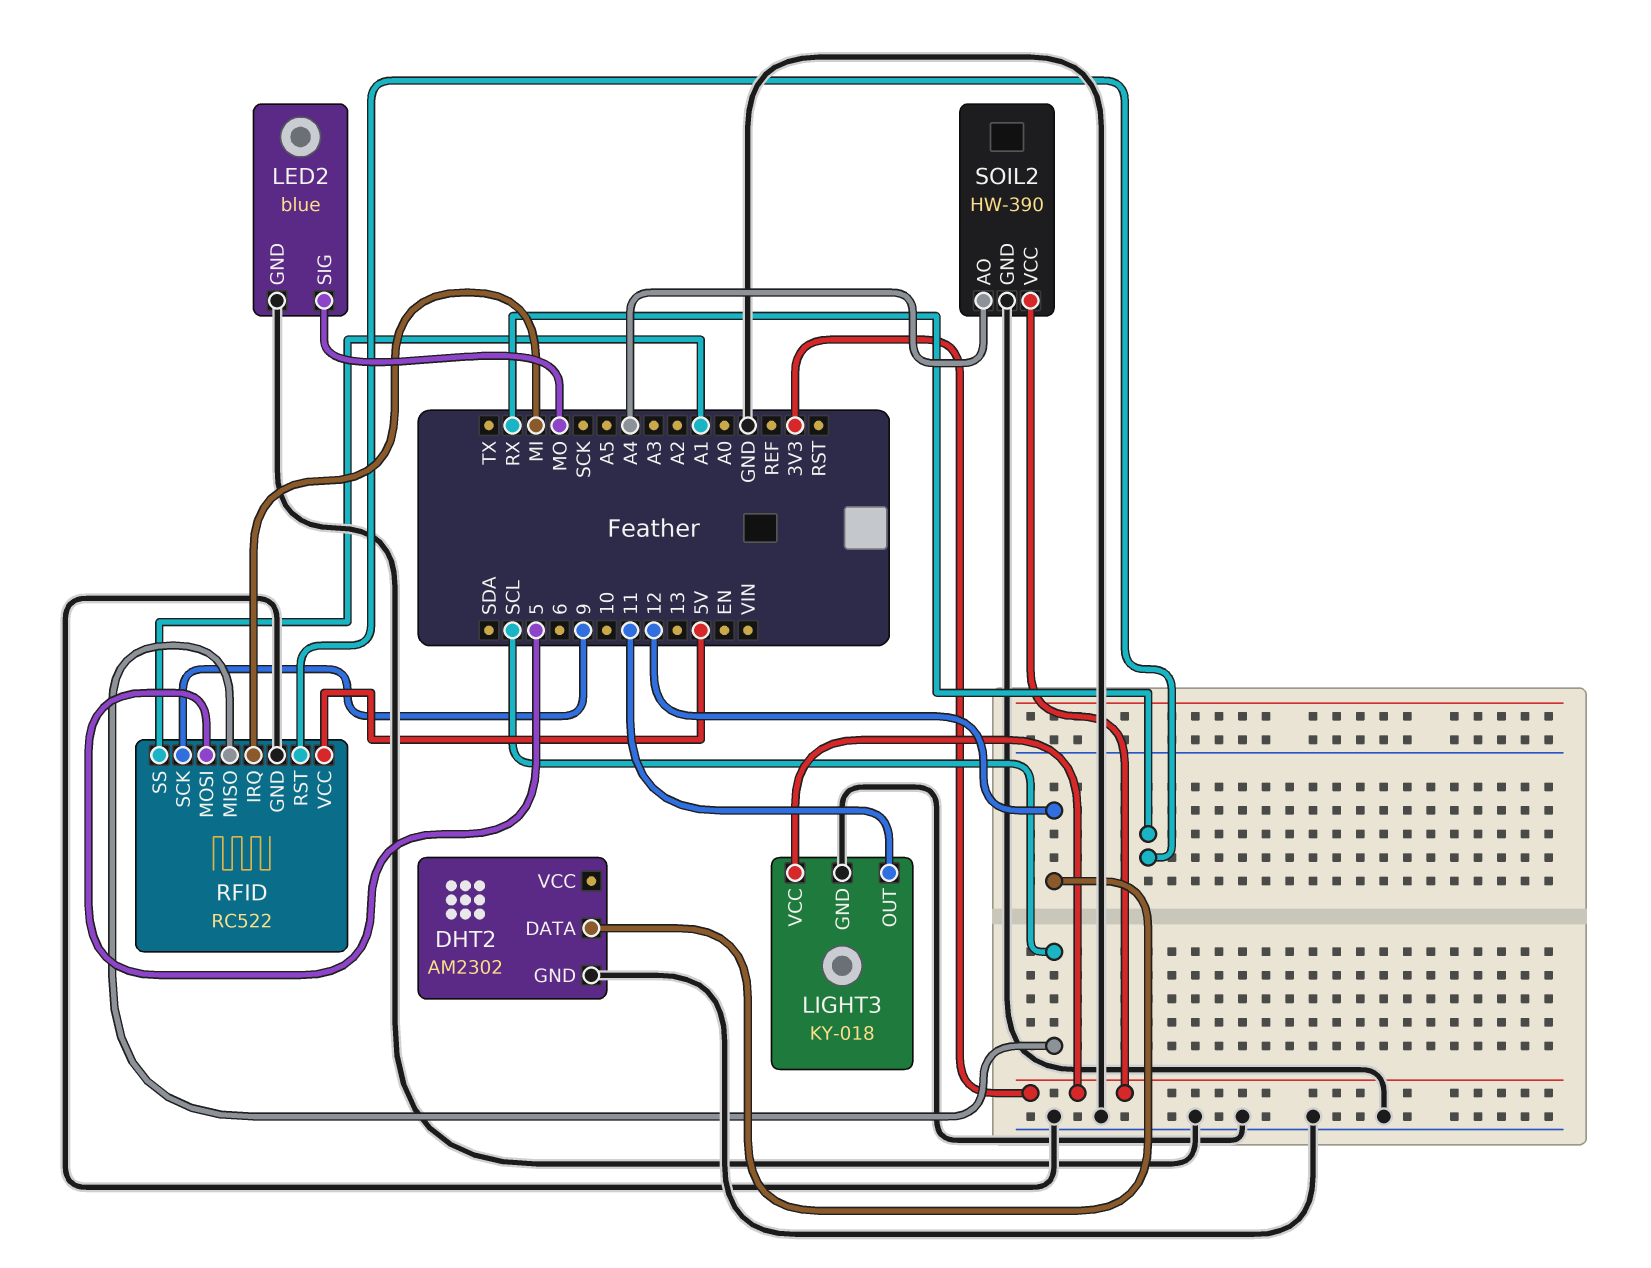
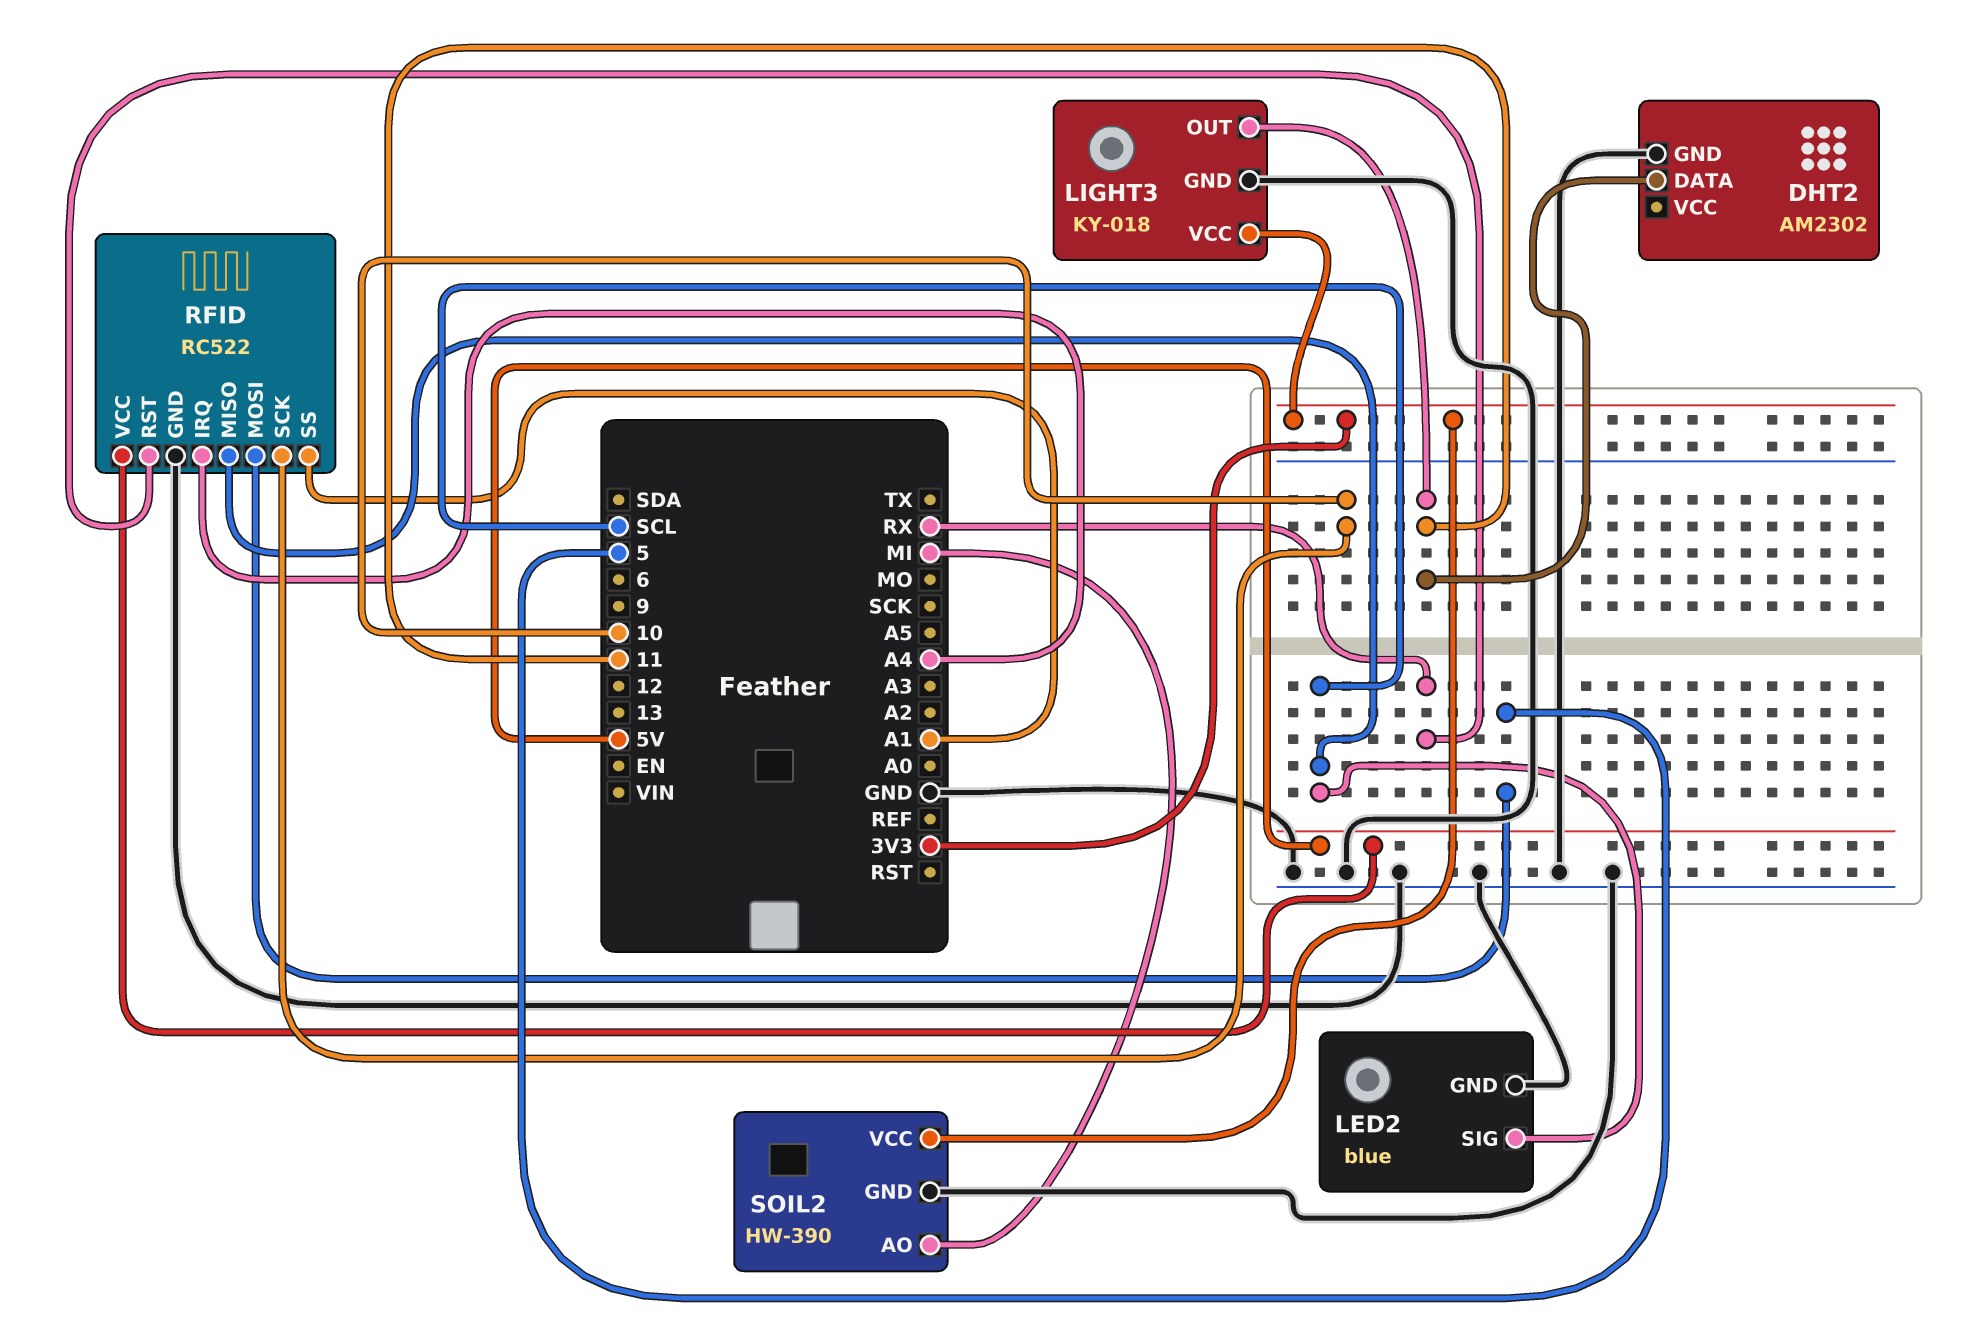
DHT2 pin DATA: 12 -> 11
LED2 pin SIG: MO -> SCL
RFID pin IRQ: MI -> A4
RFID pin SCK: 9 -> 10
SOIL2 pin AO: A4 -> MI

